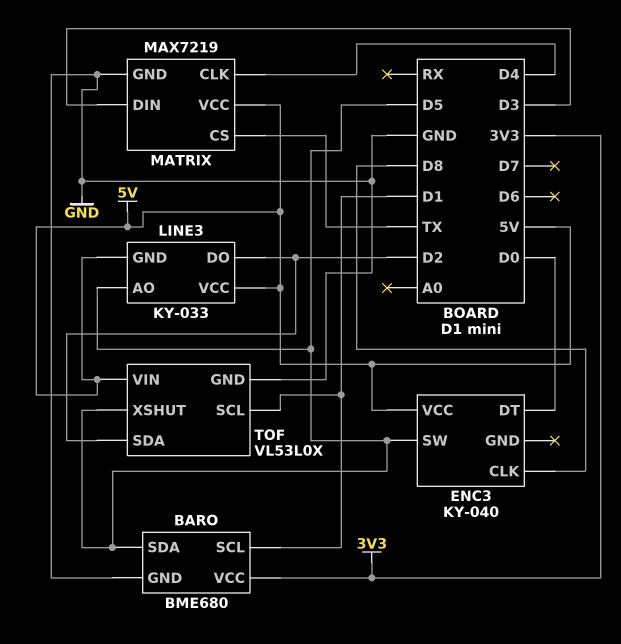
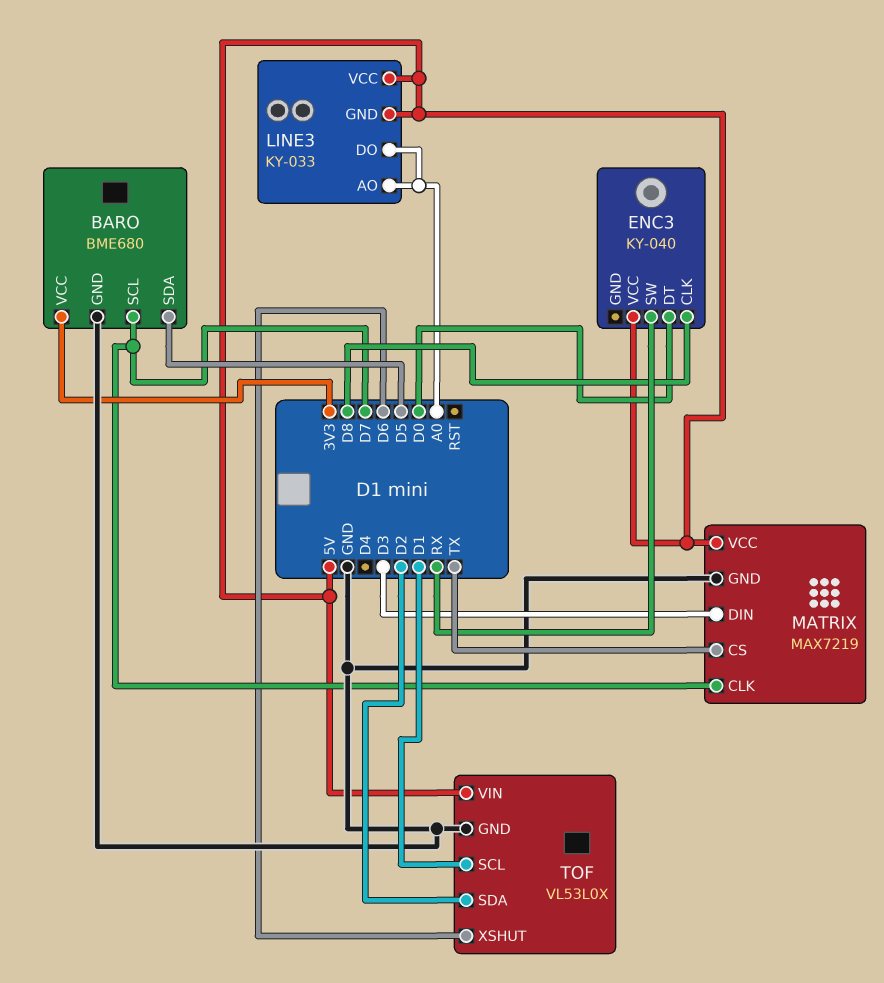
BARO pin SCL: D1 -> D7
ENC3 pin SW: D5 -> RX
LINE3 pin AO: D5 -> A0
LINE3 pin DO: D2 -> A0
MATRIX pin CLK: D4 -> D7
TOF pin XSHUT: D5 -> D6

